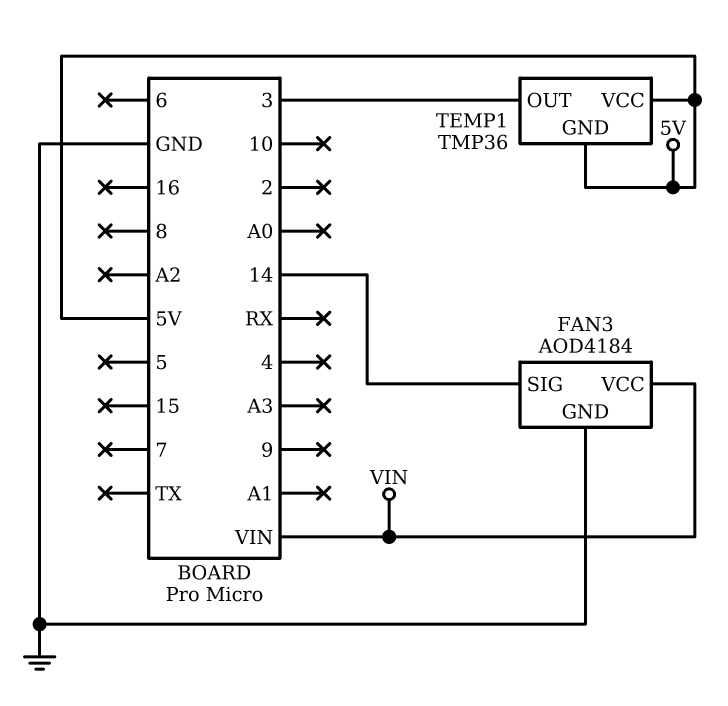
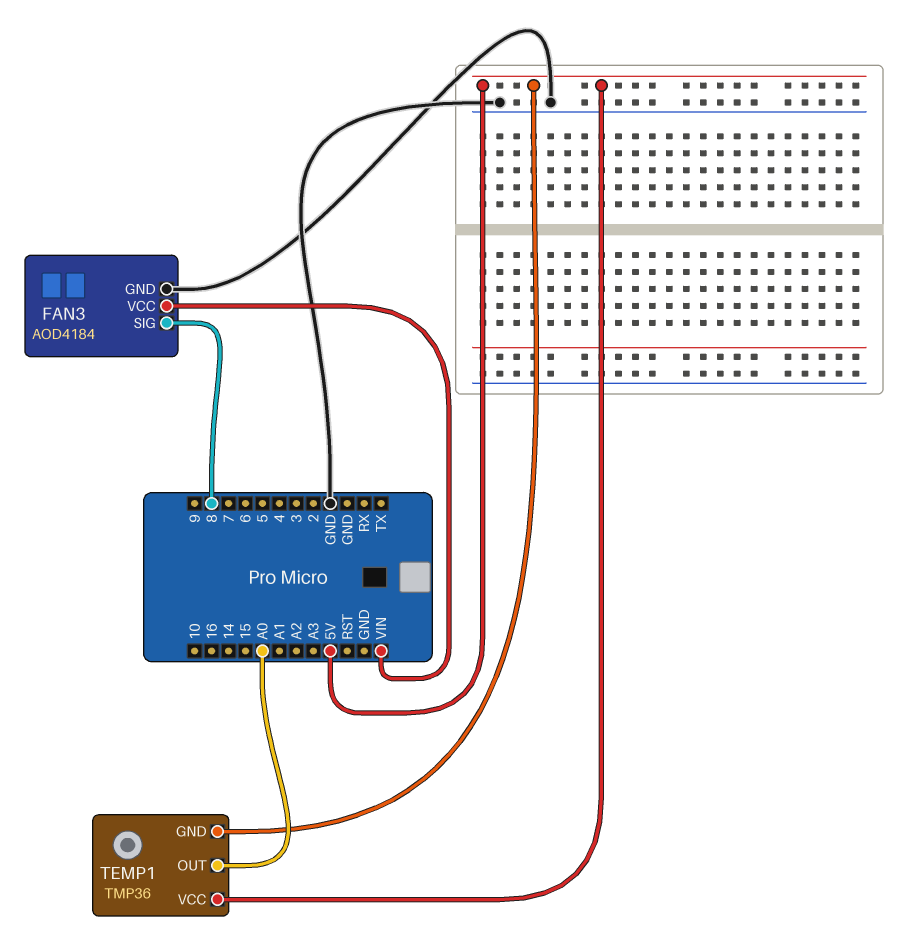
FAN3 pin SIG: 14 -> 8
TEMP1 pin OUT: 3 -> A0

